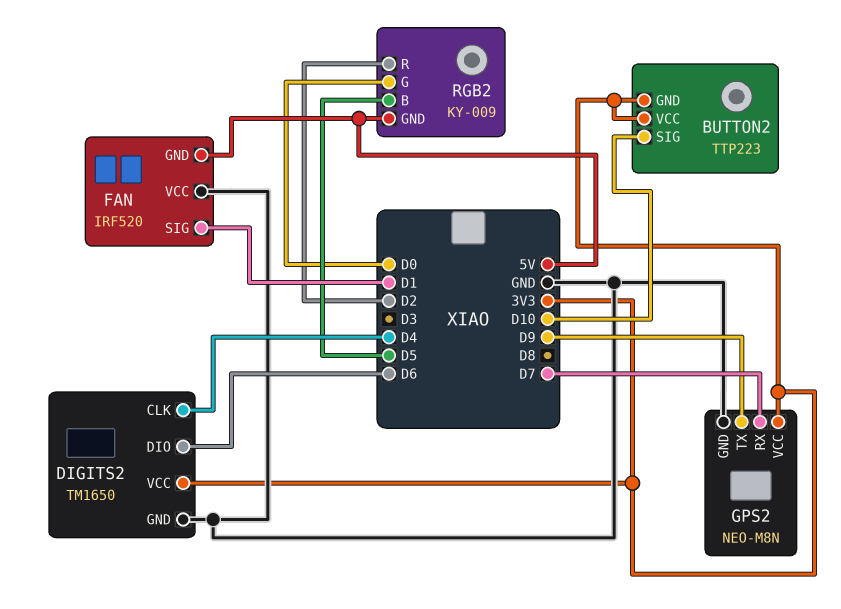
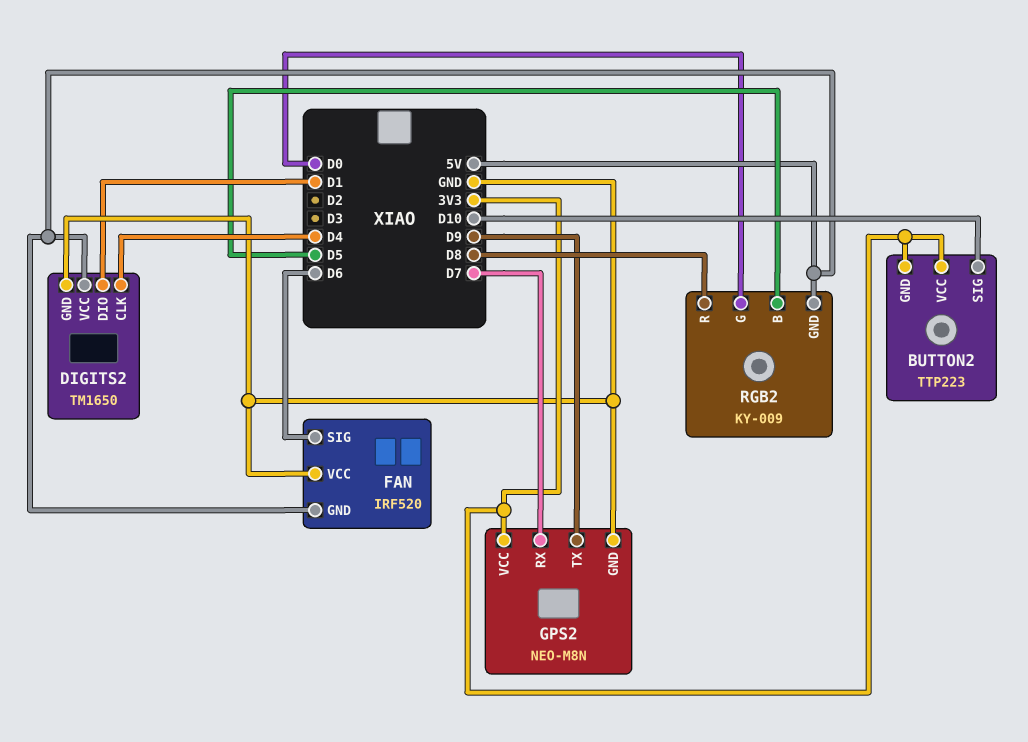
DIGITS2 pin DIO: D6 -> D1
DIGITS2 pin VCC: 3V3 -> 5V
FAN pin SIG: D1 -> D6
RGB2 pin R: D2 -> D8

